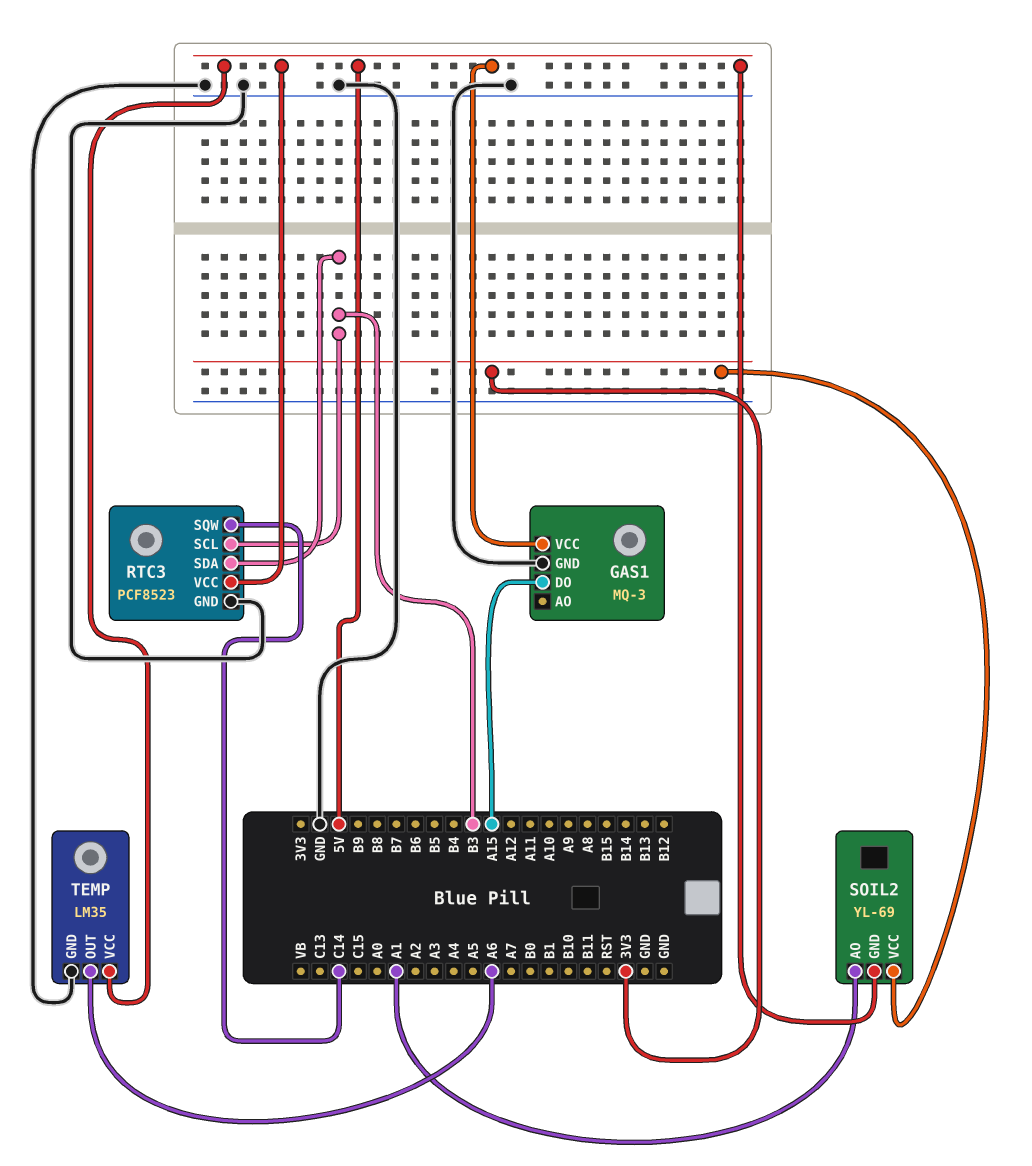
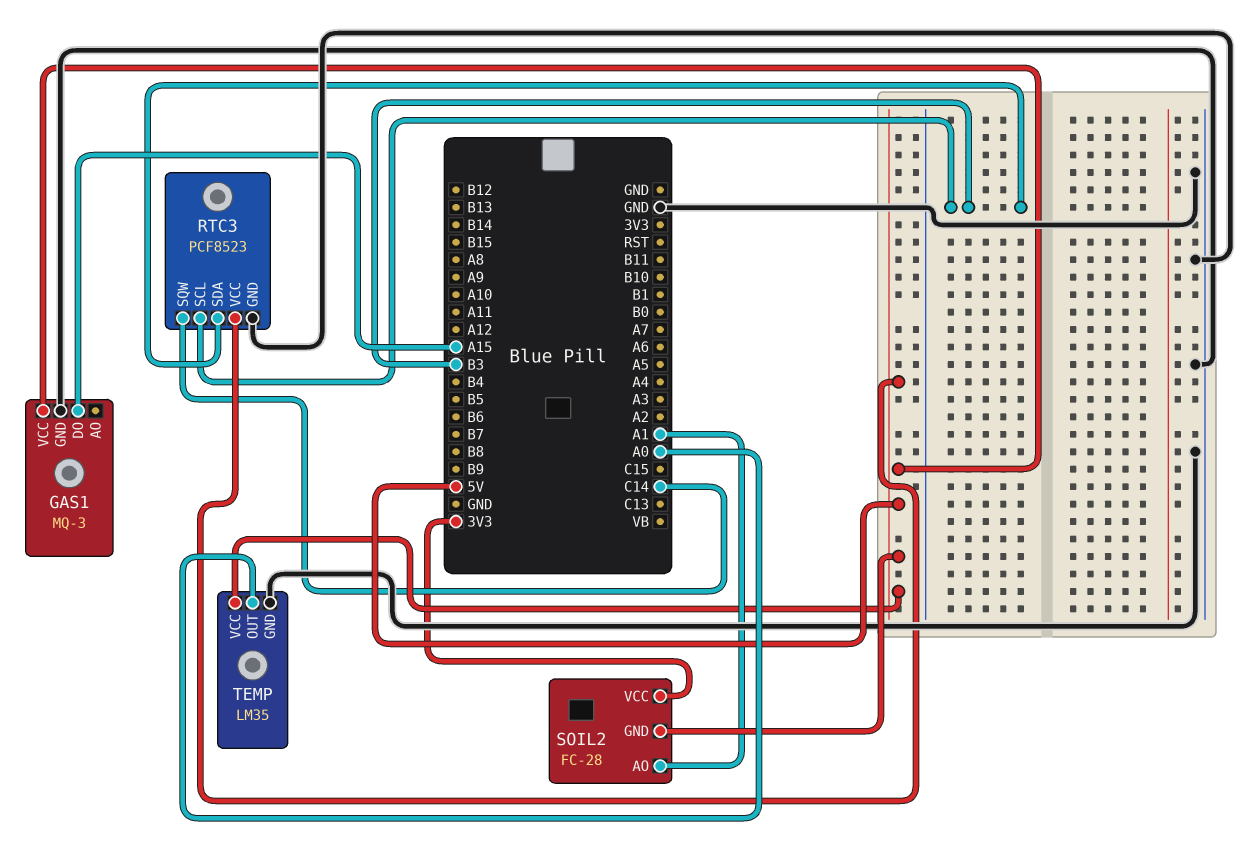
SOIL2: YL-69 -> FC-28
TEMP pin OUT: A6 -> A0

